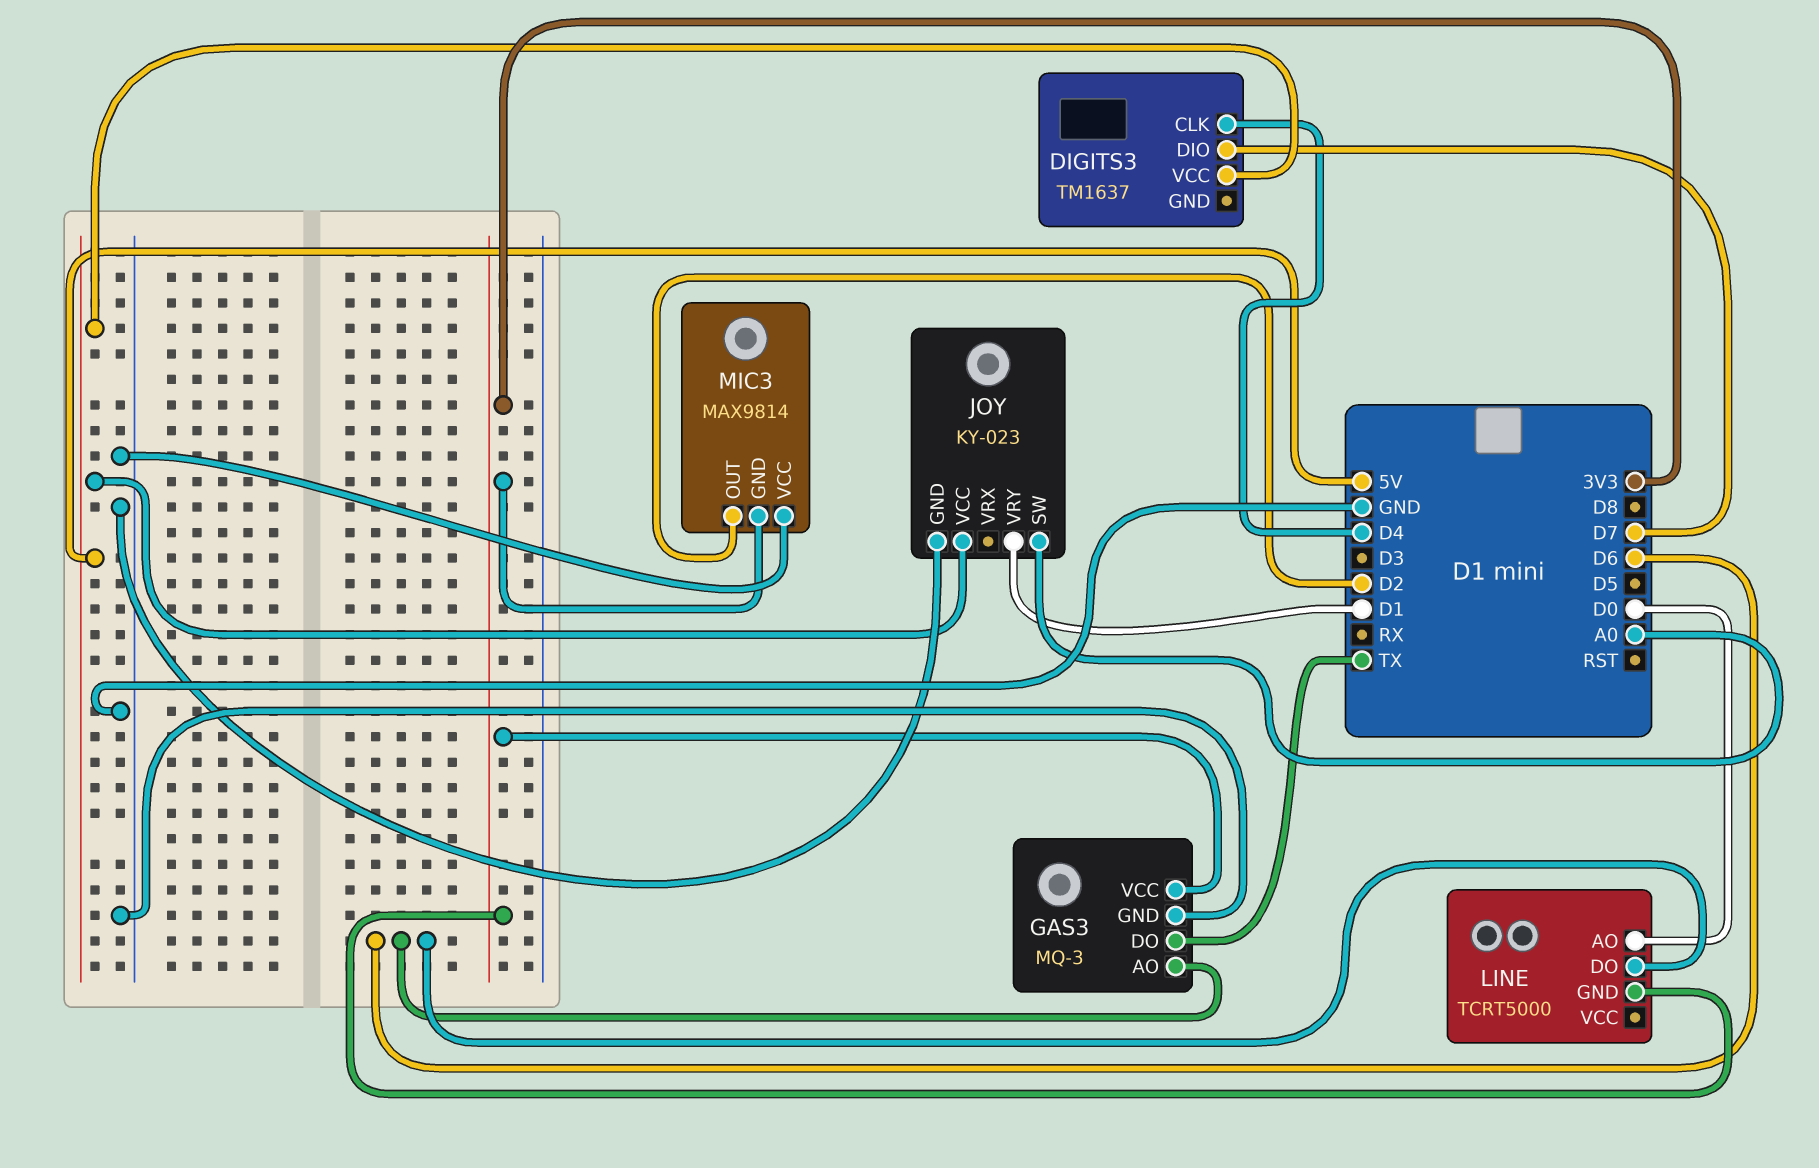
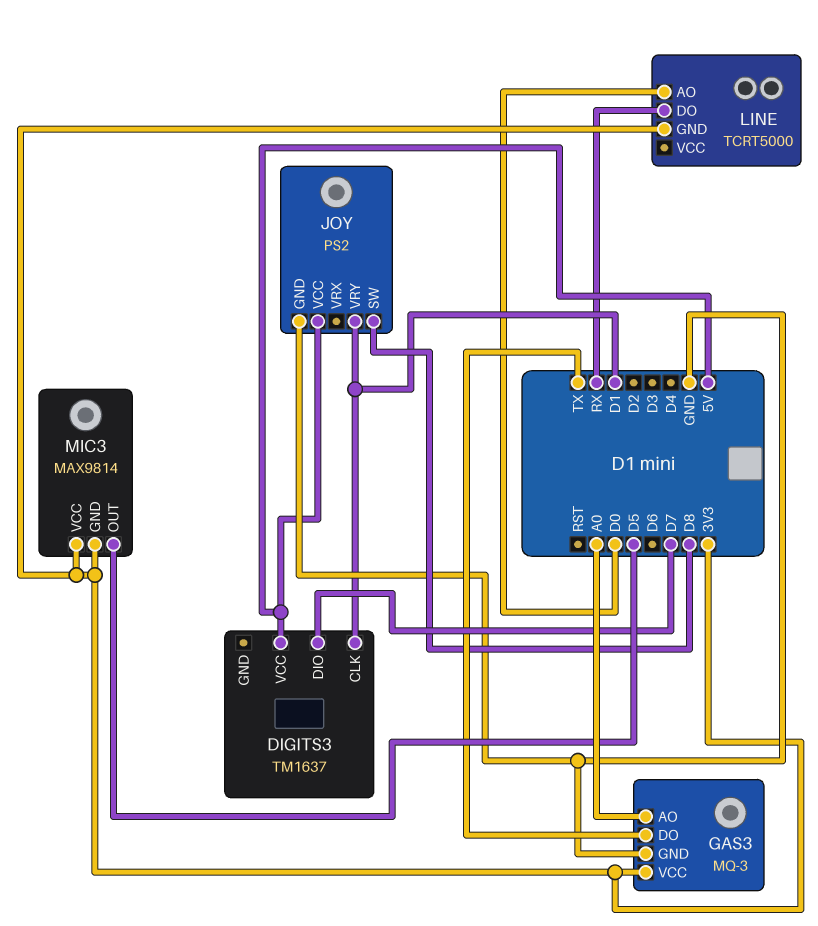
DIGITS3 pin CLK: D4 -> D1
GAS3 pin AO: D6 -> A0
JOY: KY-023 -> PS2
JOY pin SW: A0 -> D8
LINE pin DO: D6 -> RX
MIC3 pin OUT: D2 -> D5
MIC3 pin VCC: GND -> 3V3

